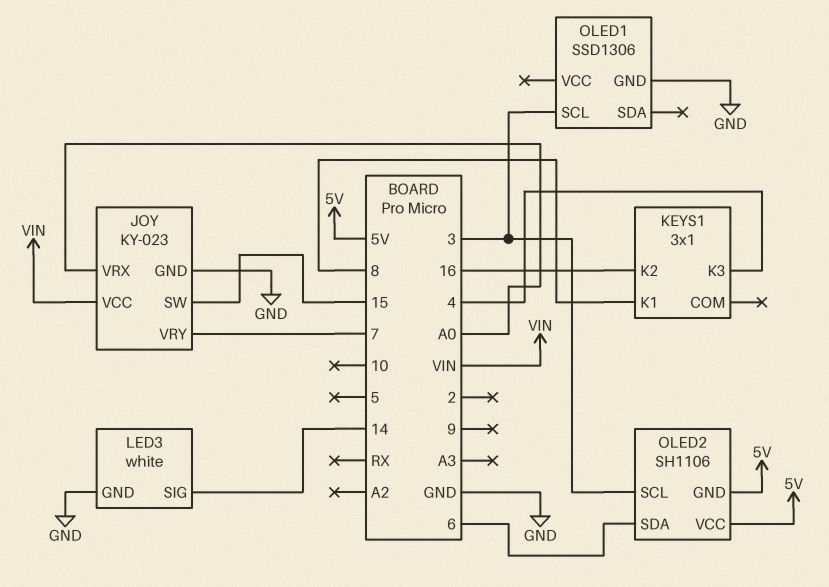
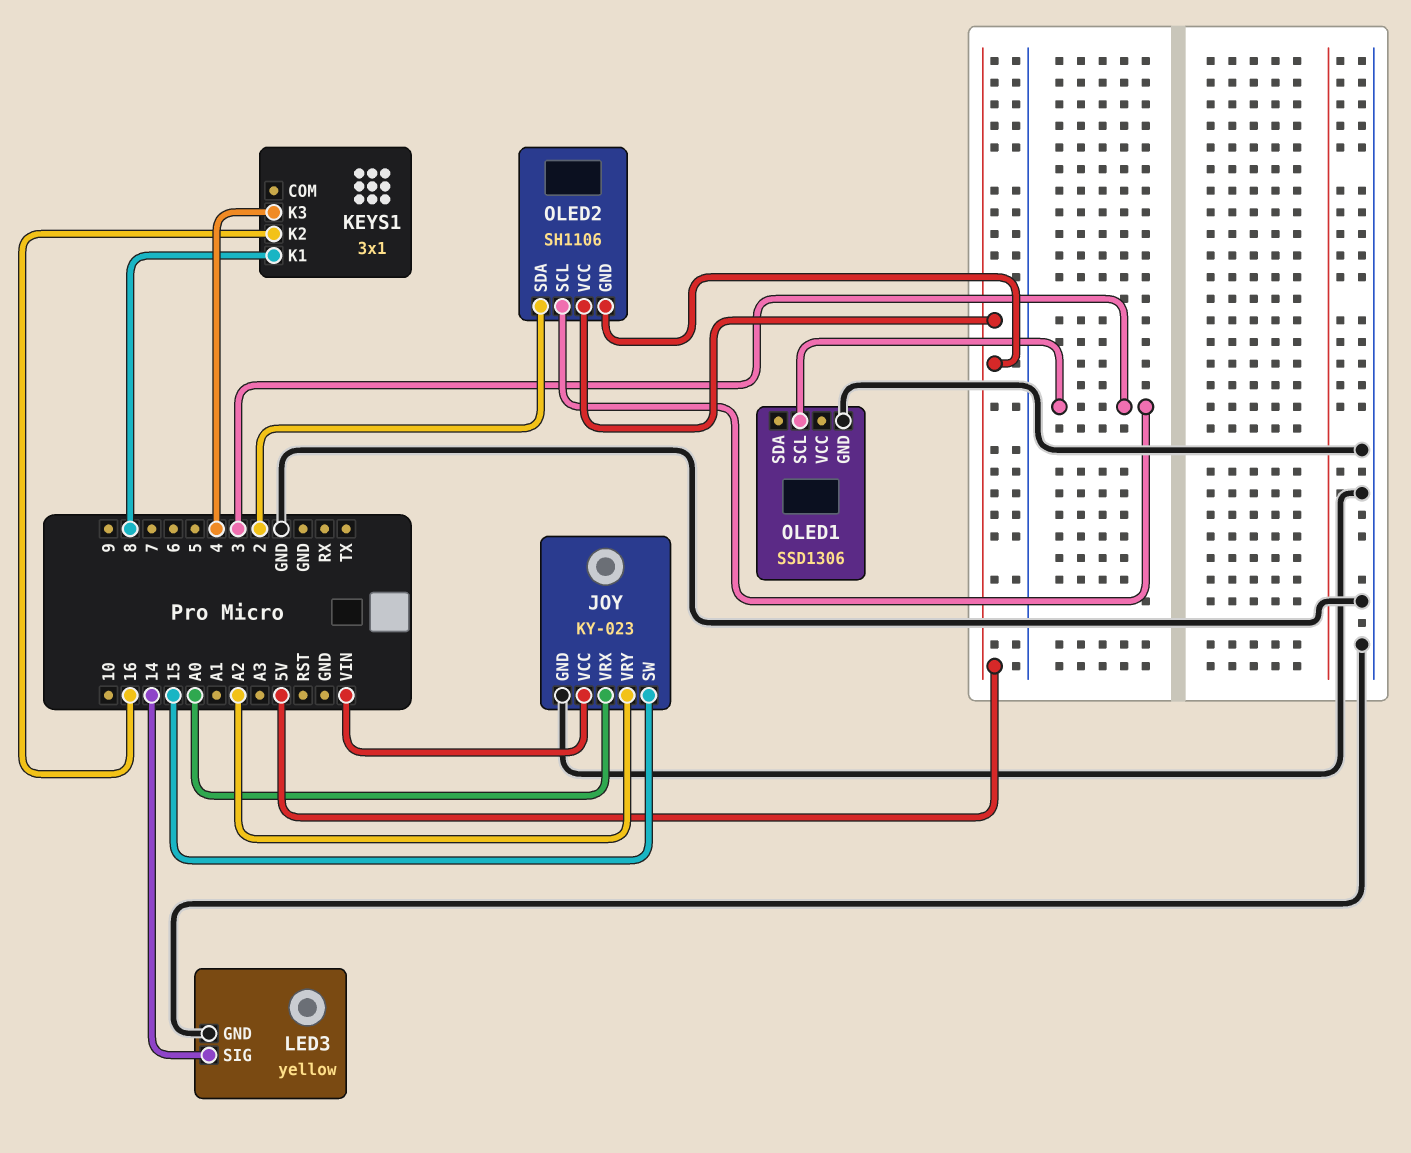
JOY pin VRY: 7 -> A2
LED3: white -> yellow
OLED2 pin SDA: 6 -> 2

